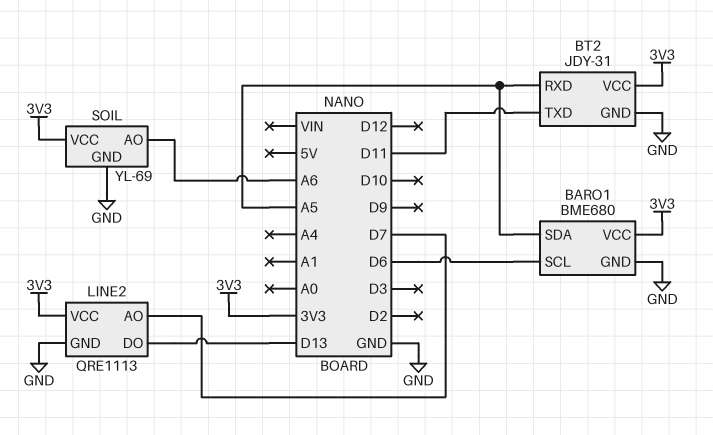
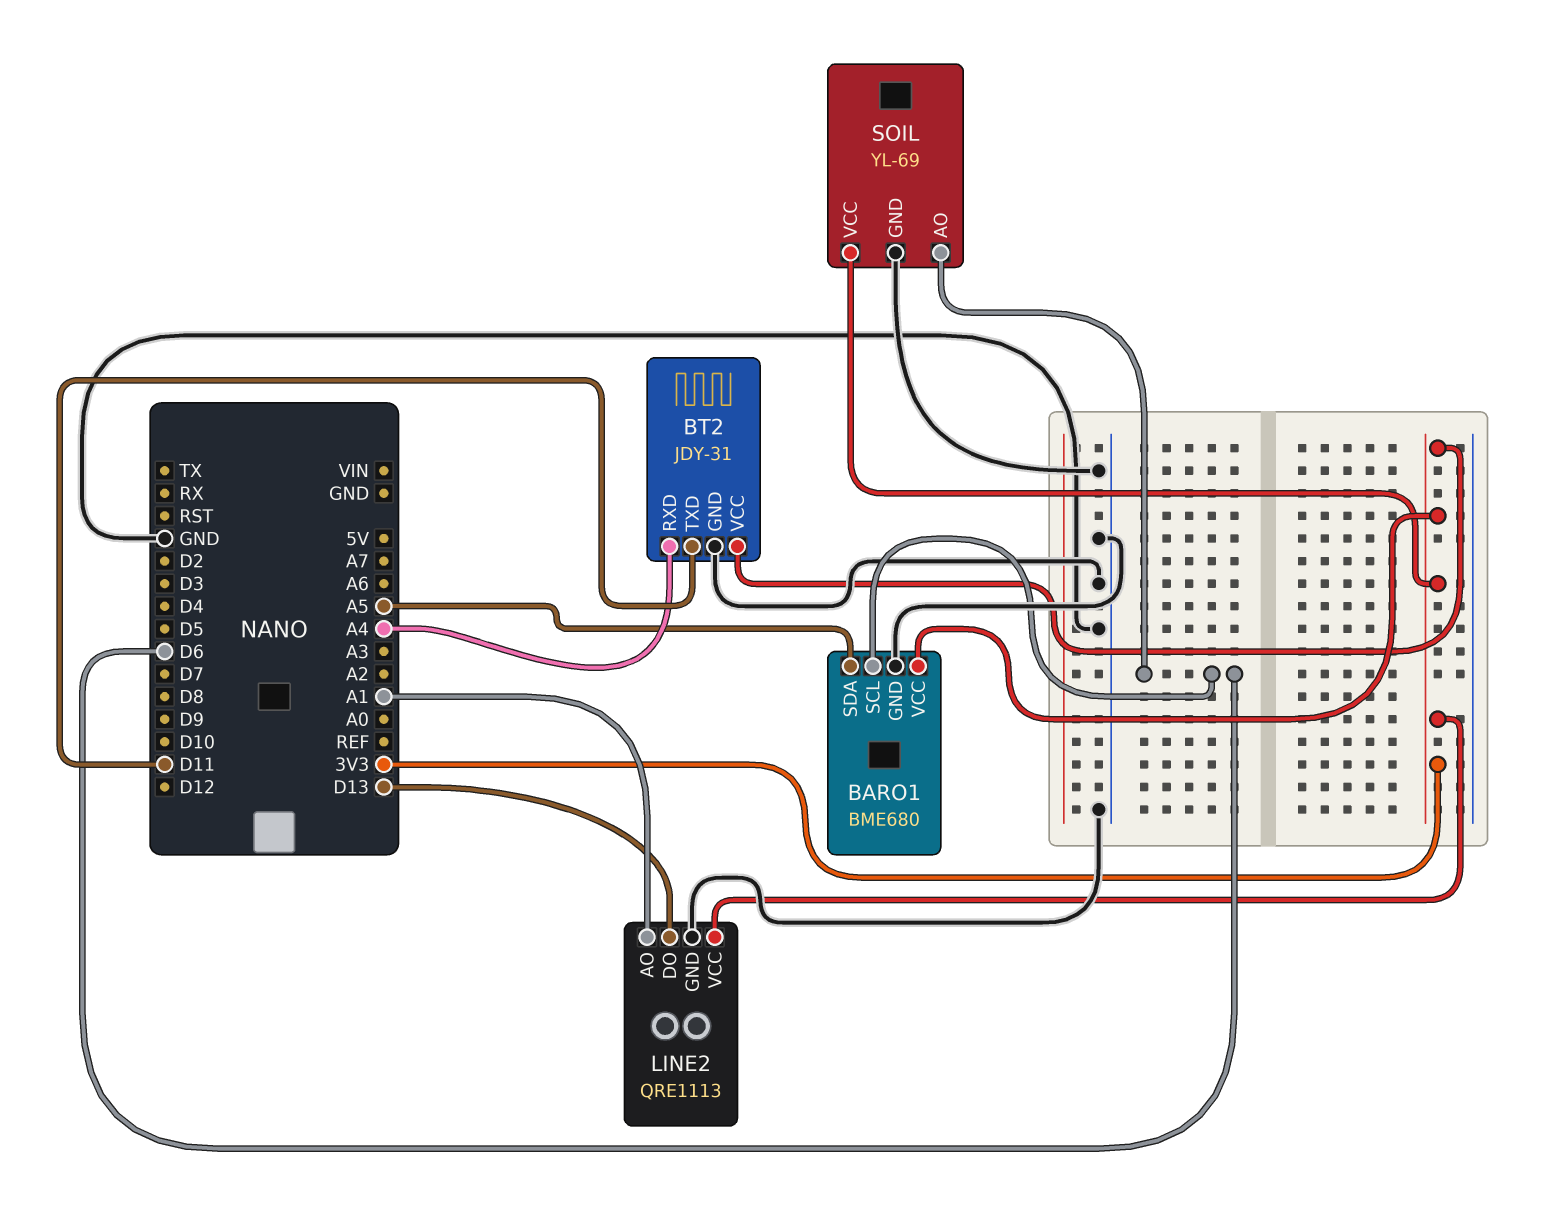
BT2 pin RXD: A5 -> A4
LINE2 pin AO: D7 -> A1
SOIL pin AO: A6 -> D6

